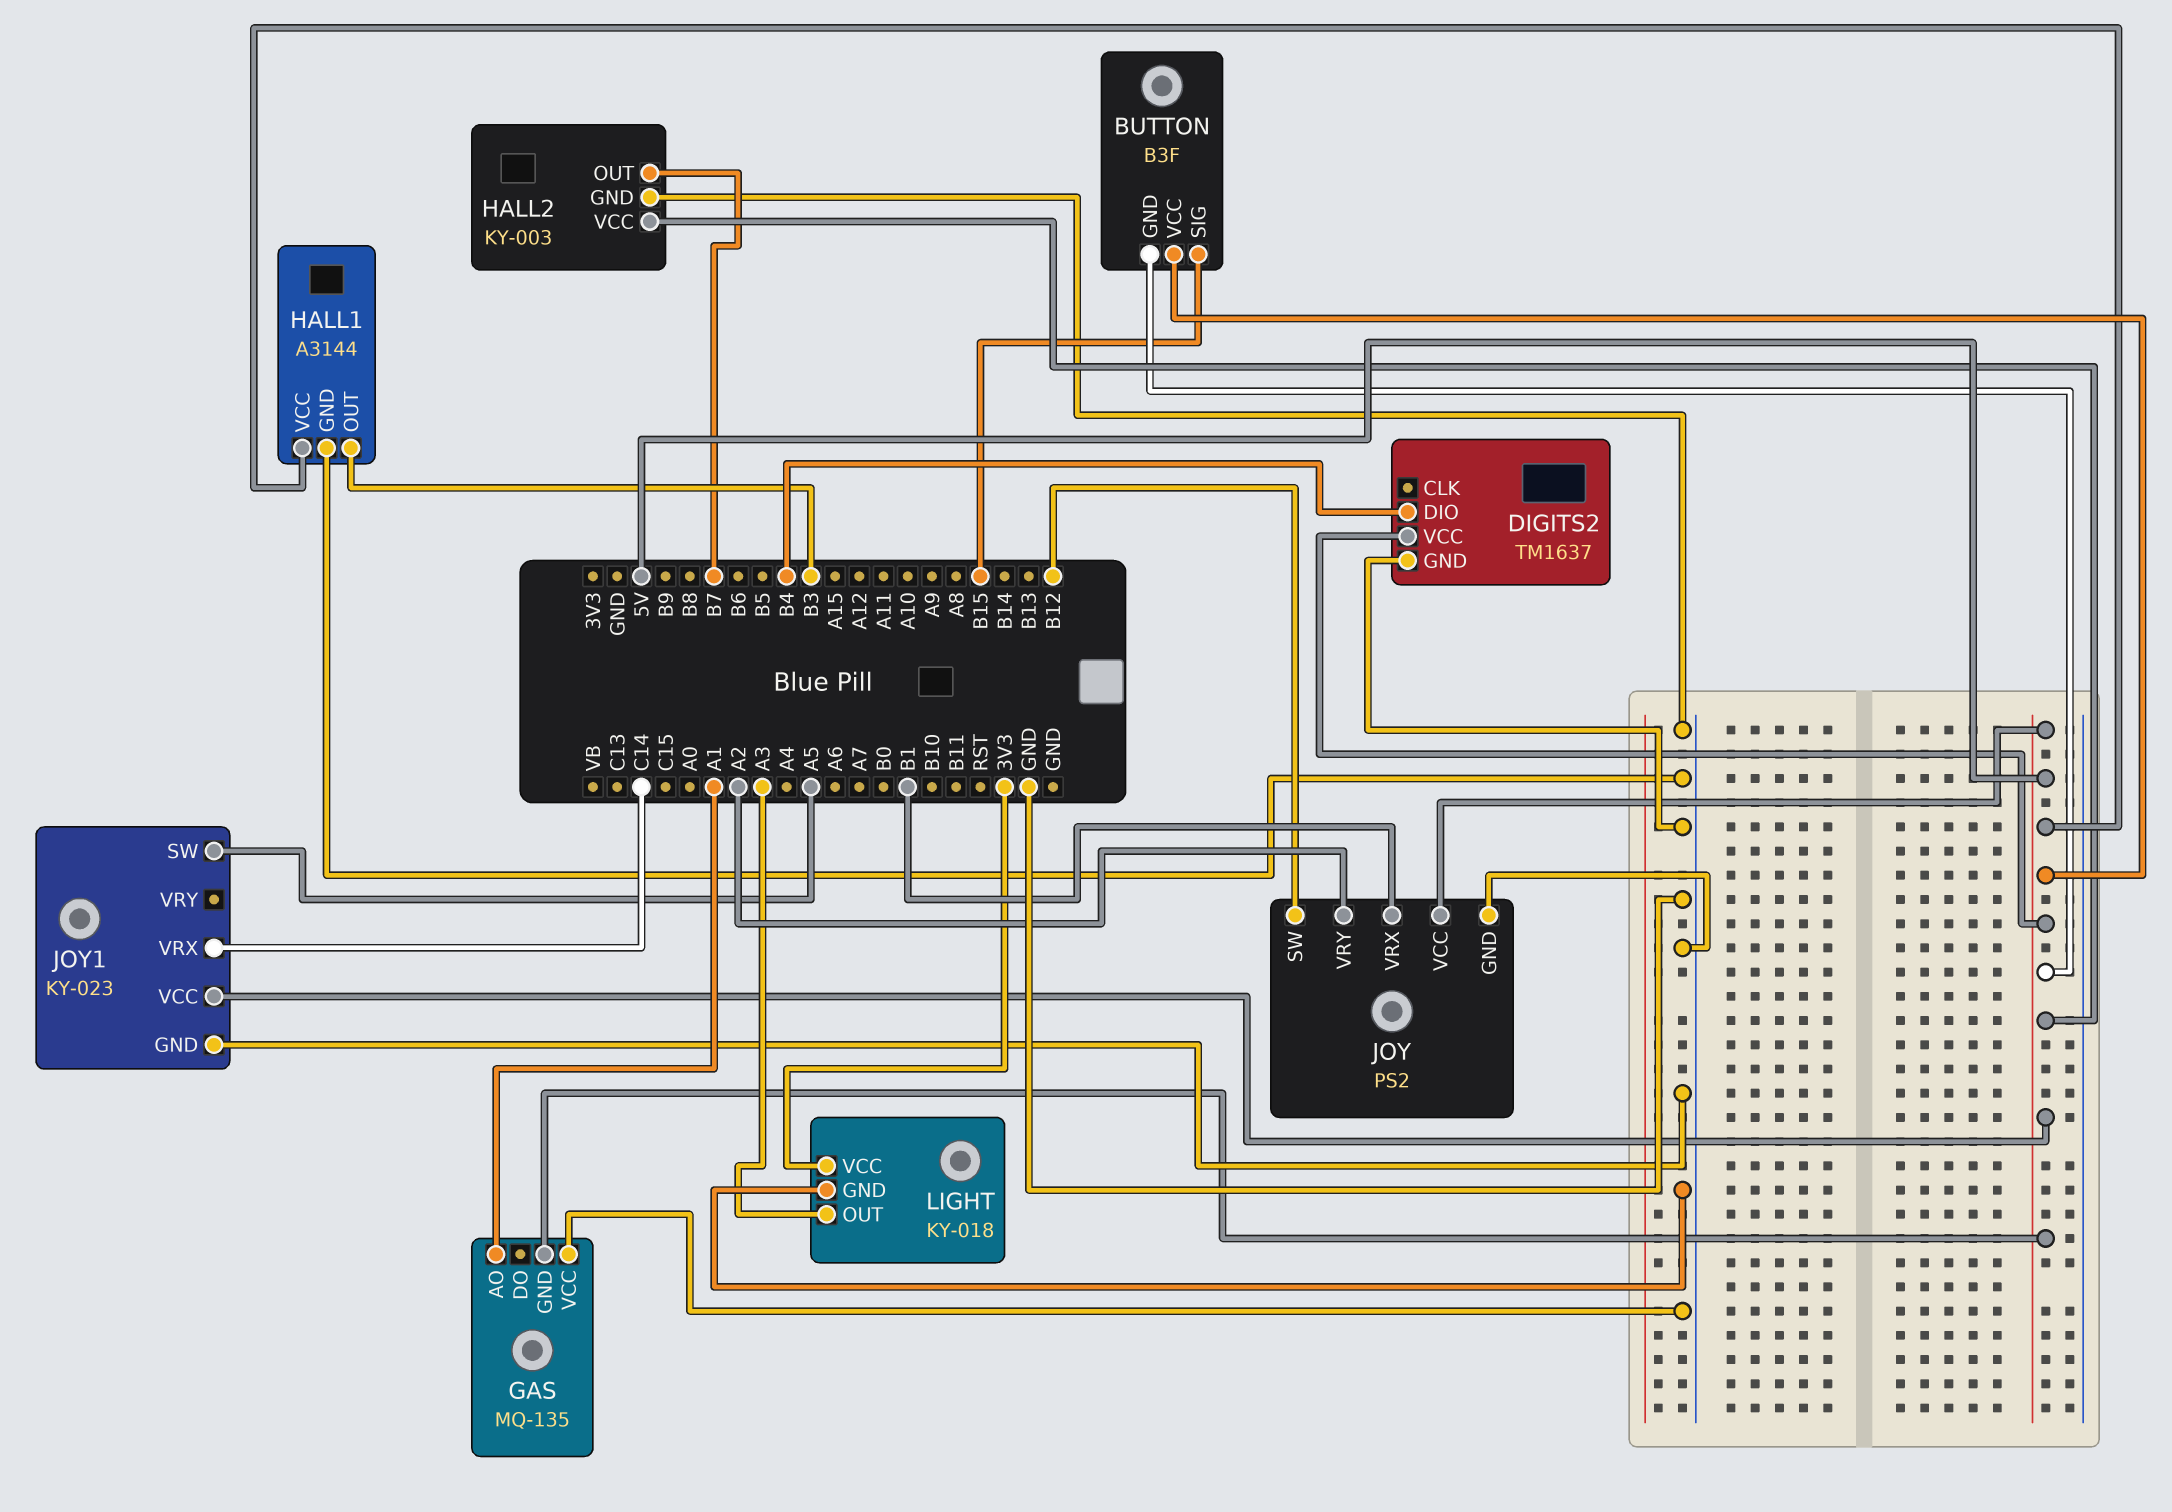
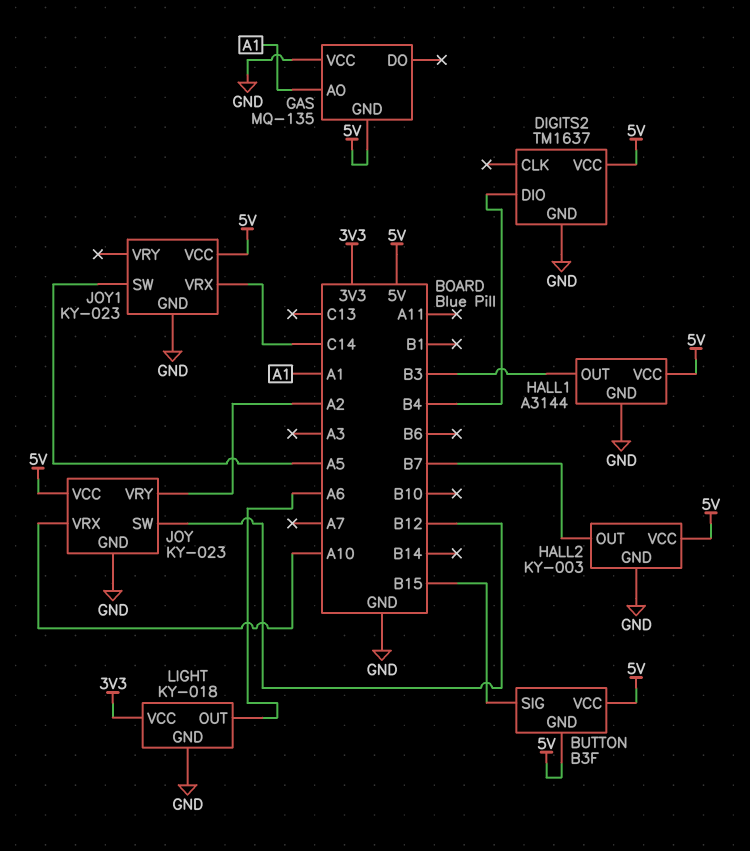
JOY: PS2 -> KY-023
JOY pin VRX: B1 -> A10
LIGHT pin OUT: A3 -> A6

